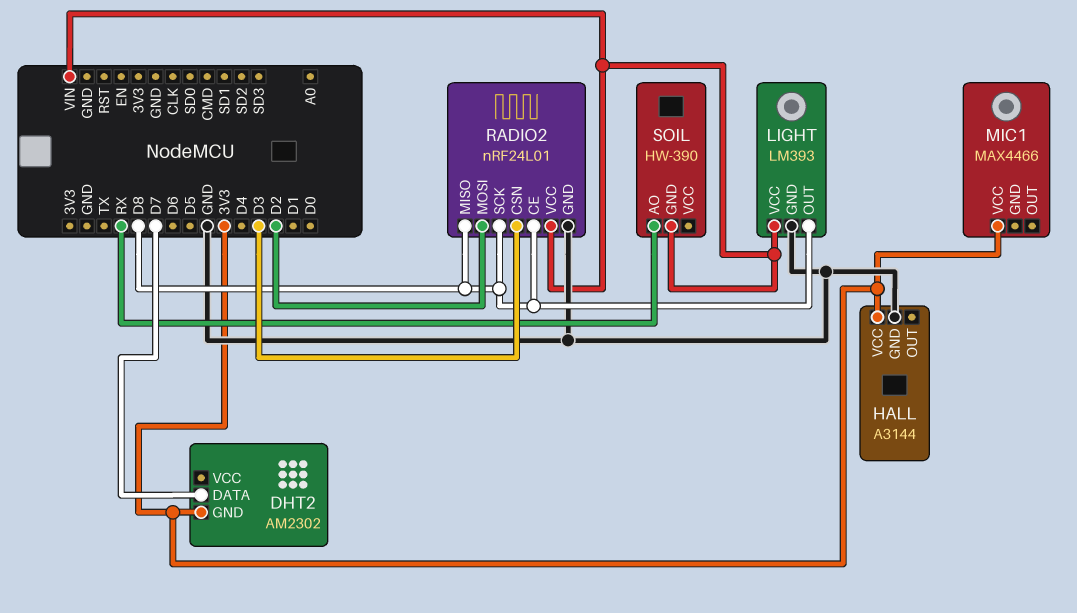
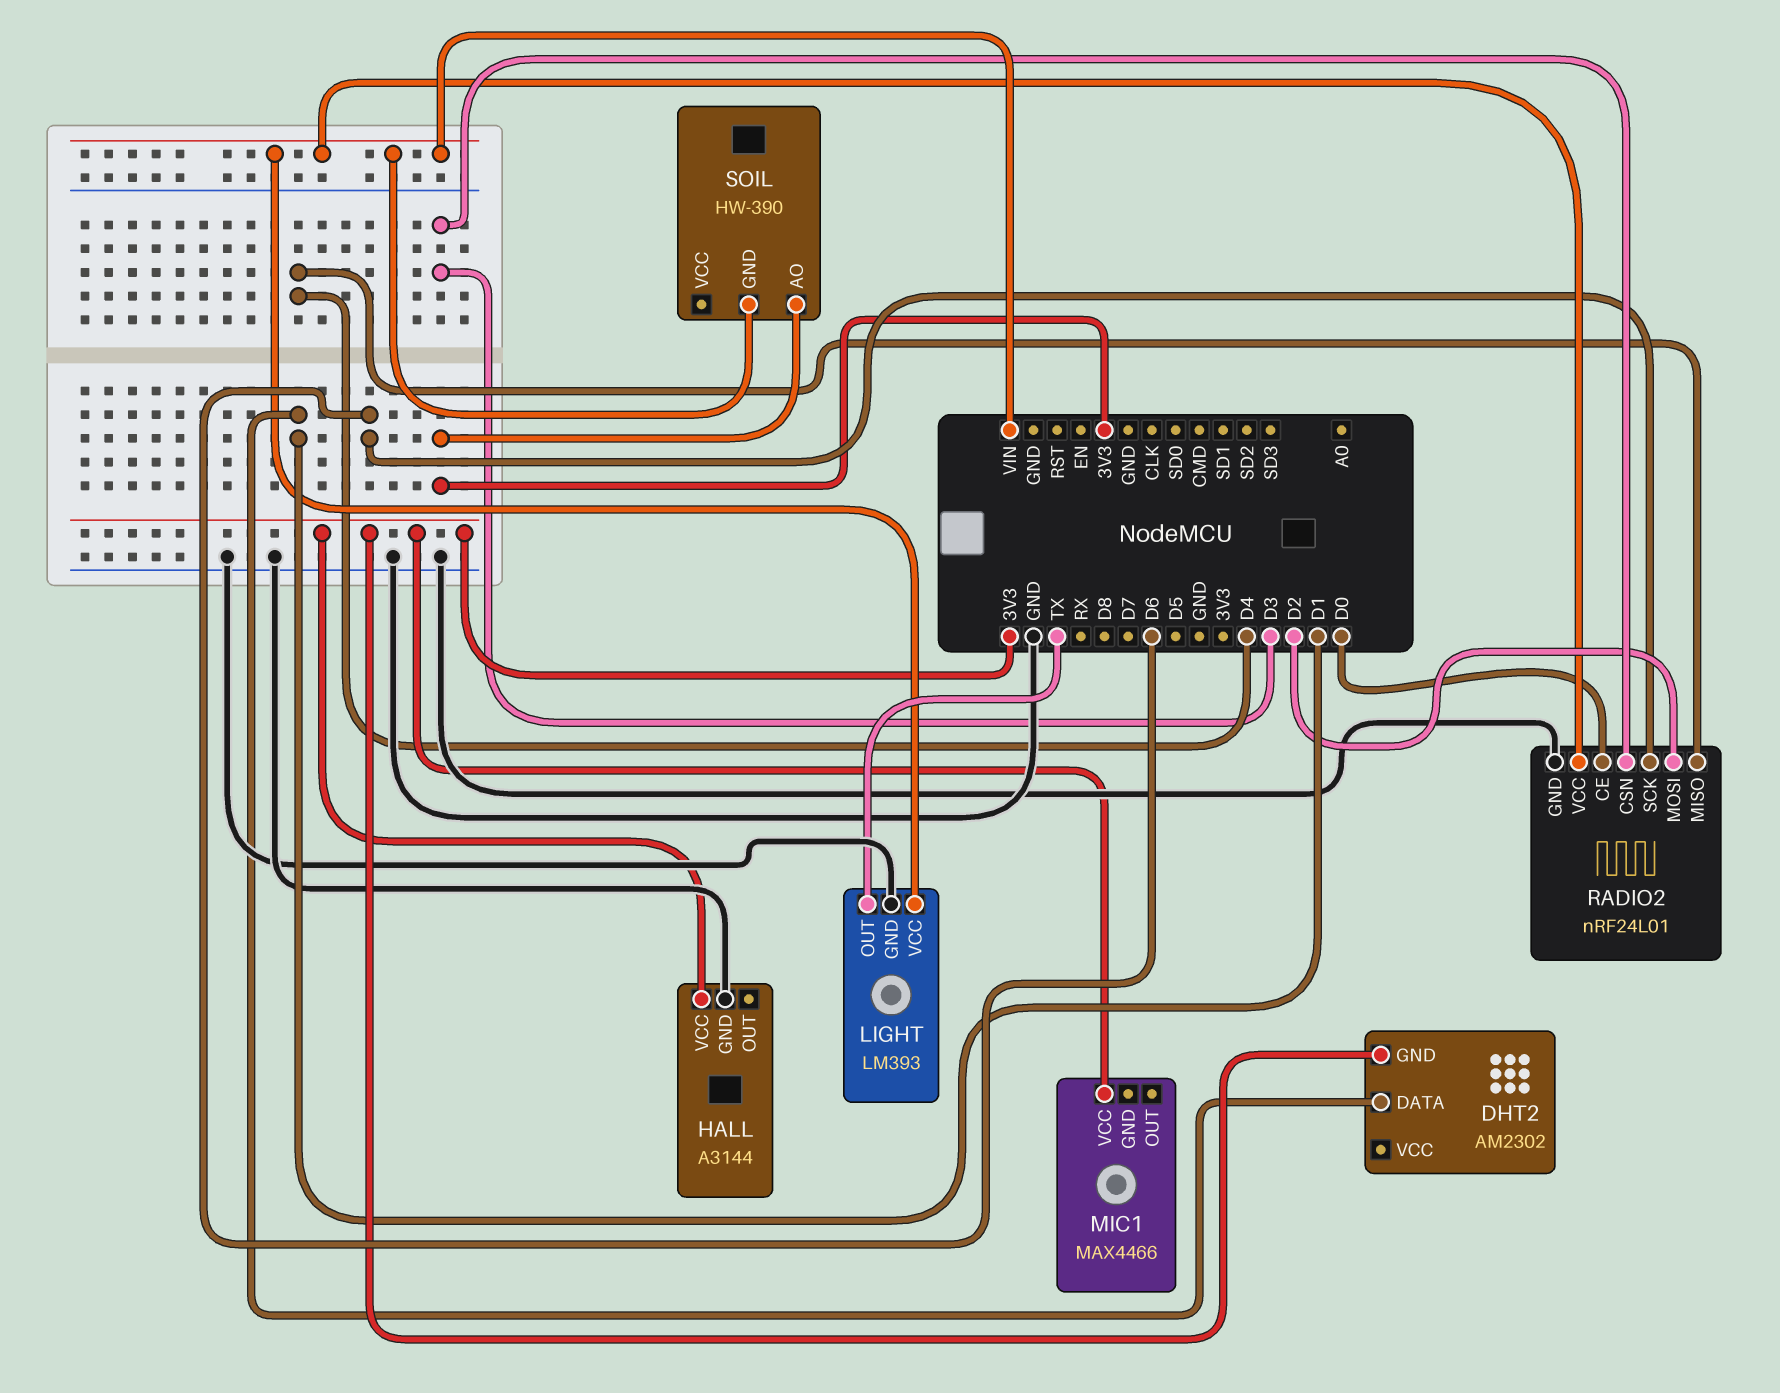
DHT2 pin DATA: D7 -> D1
LIGHT pin OUT: D8 -> TX
RADIO2 pin CE: D8 -> D0
RADIO2 pin MISO: D8 -> D4
RADIO2 pin SCK: D8 -> D6
SOIL pin AO: RX -> 3V3

